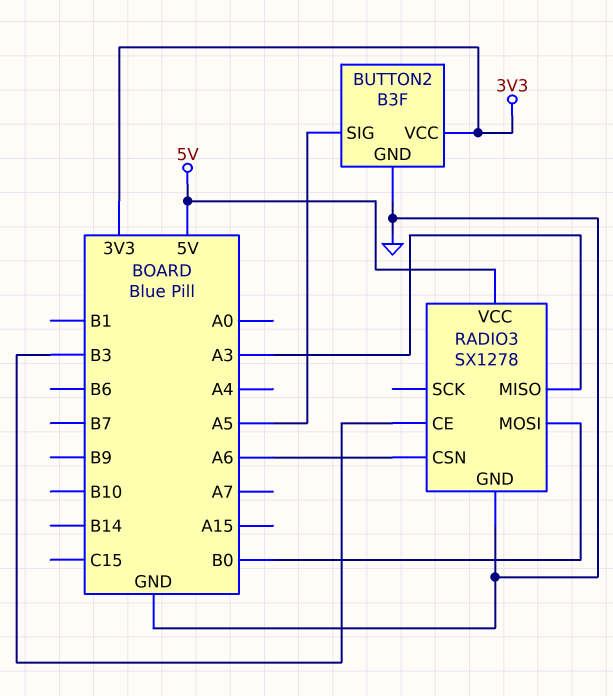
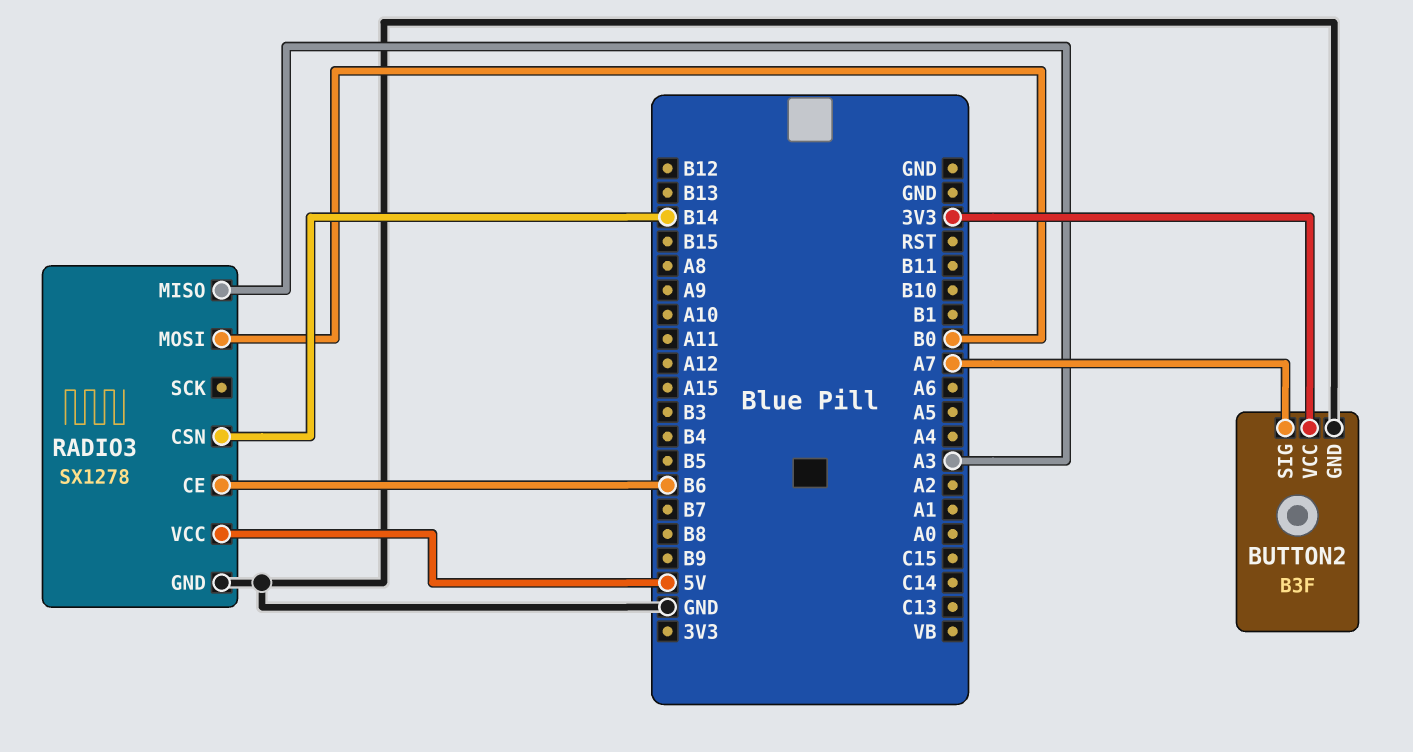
BUTTON2 pin SIG: A5 -> A7
RADIO3 pin CE: B3 -> B6
RADIO3 pin CSN: A6 -> B14

